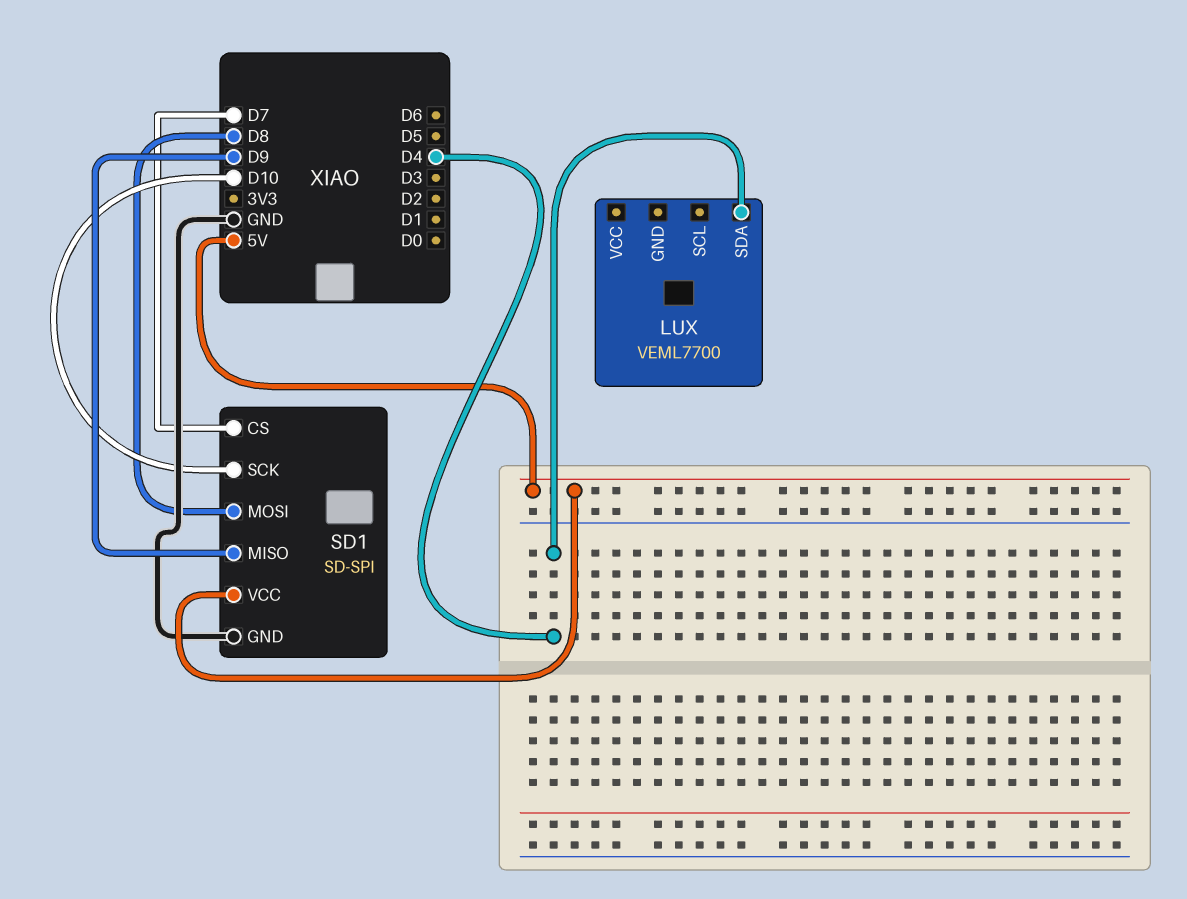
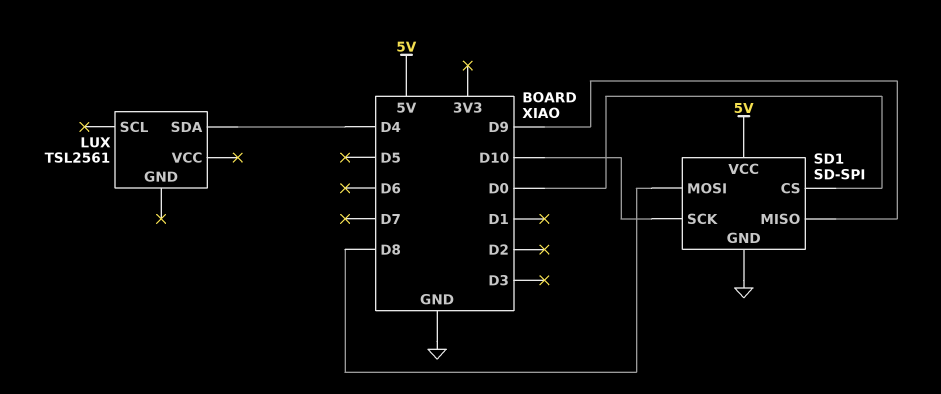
LUX: VEML7700 -> TSL2561
SD1 pin CS: D7 -> D0

